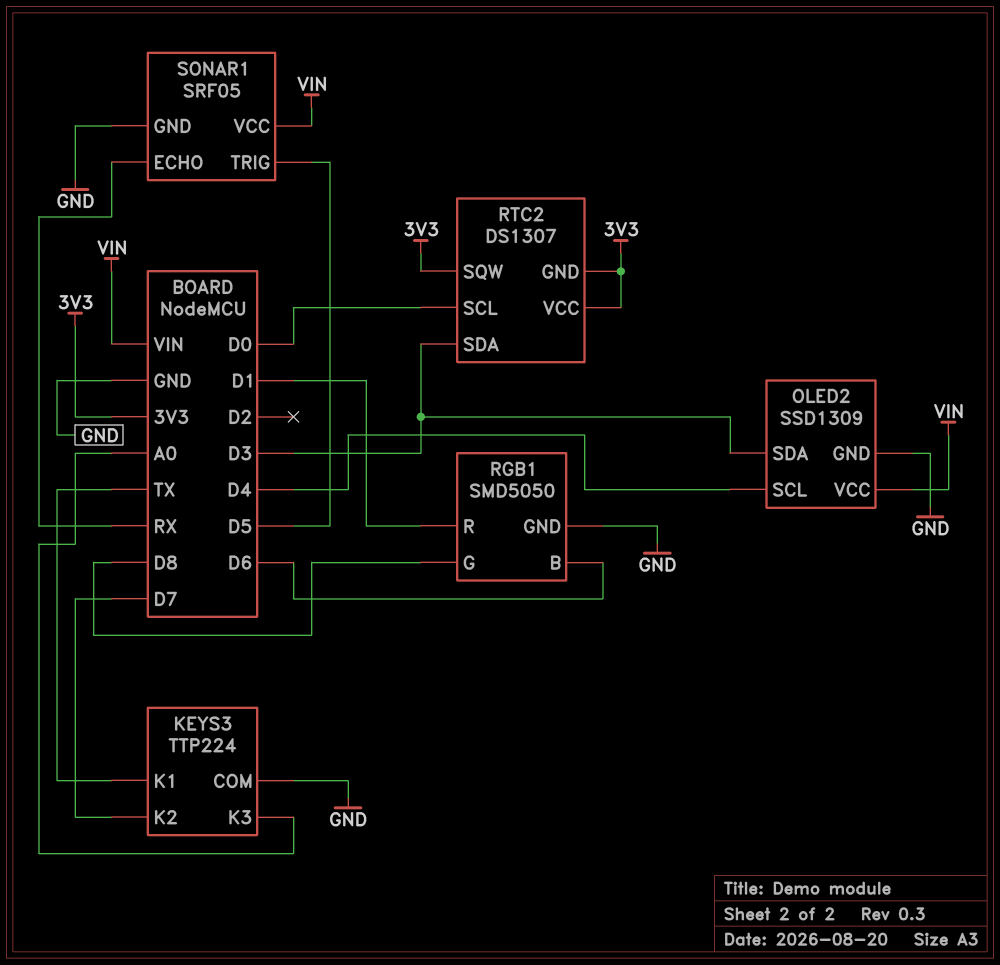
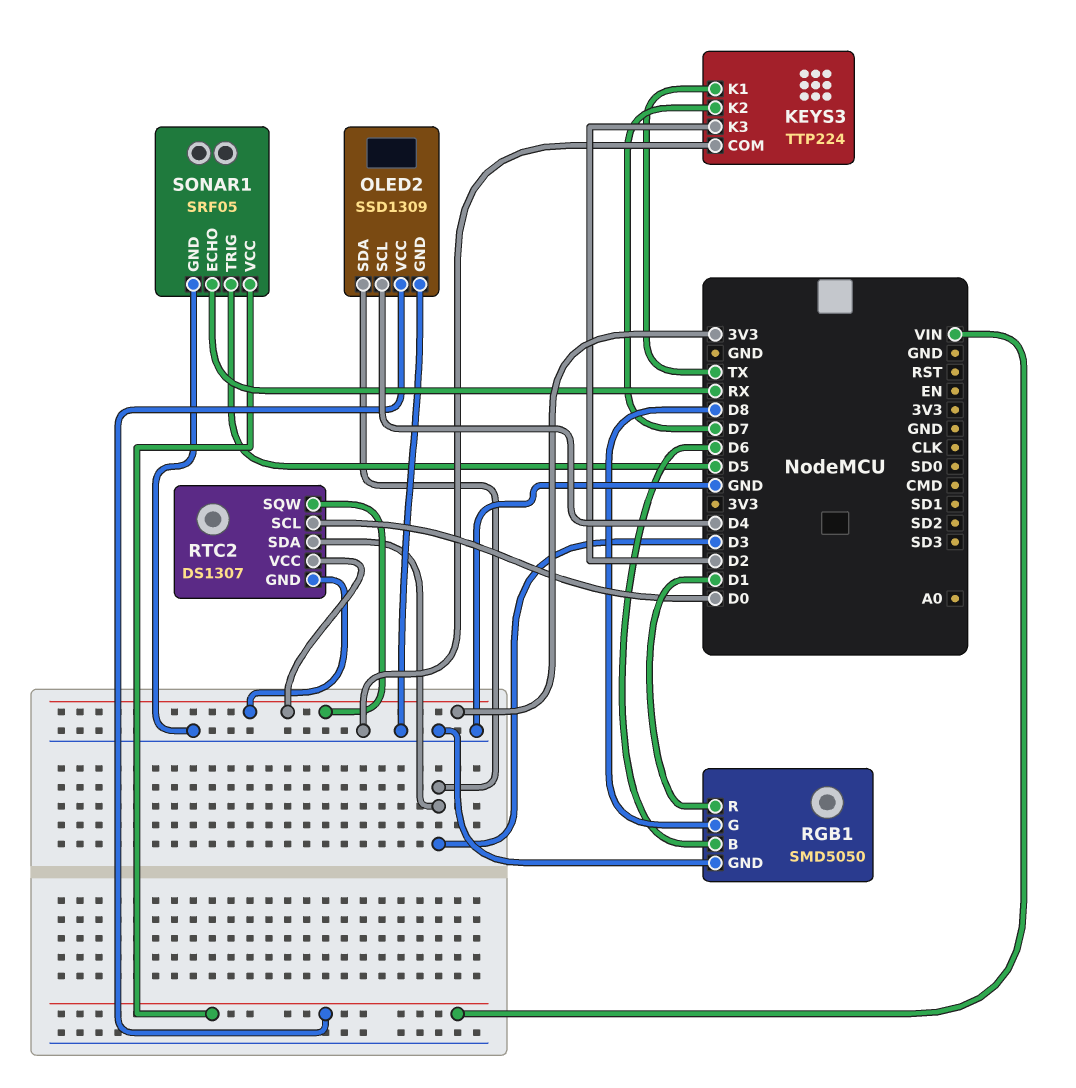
KEYS3 pin K3: A0 -> D2

